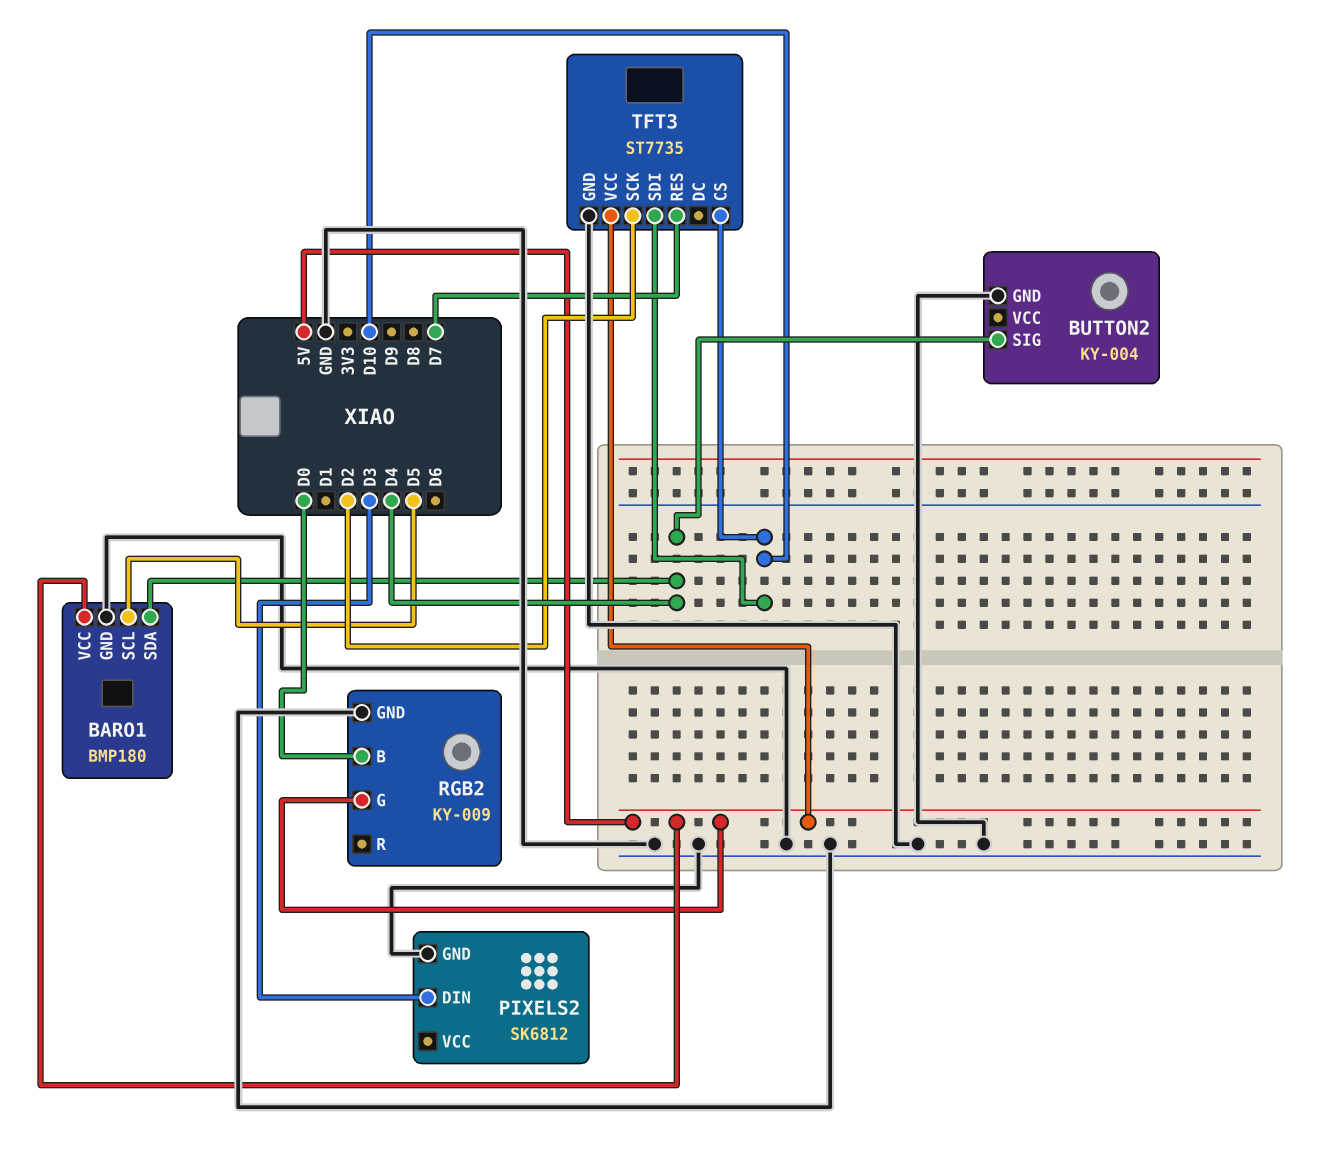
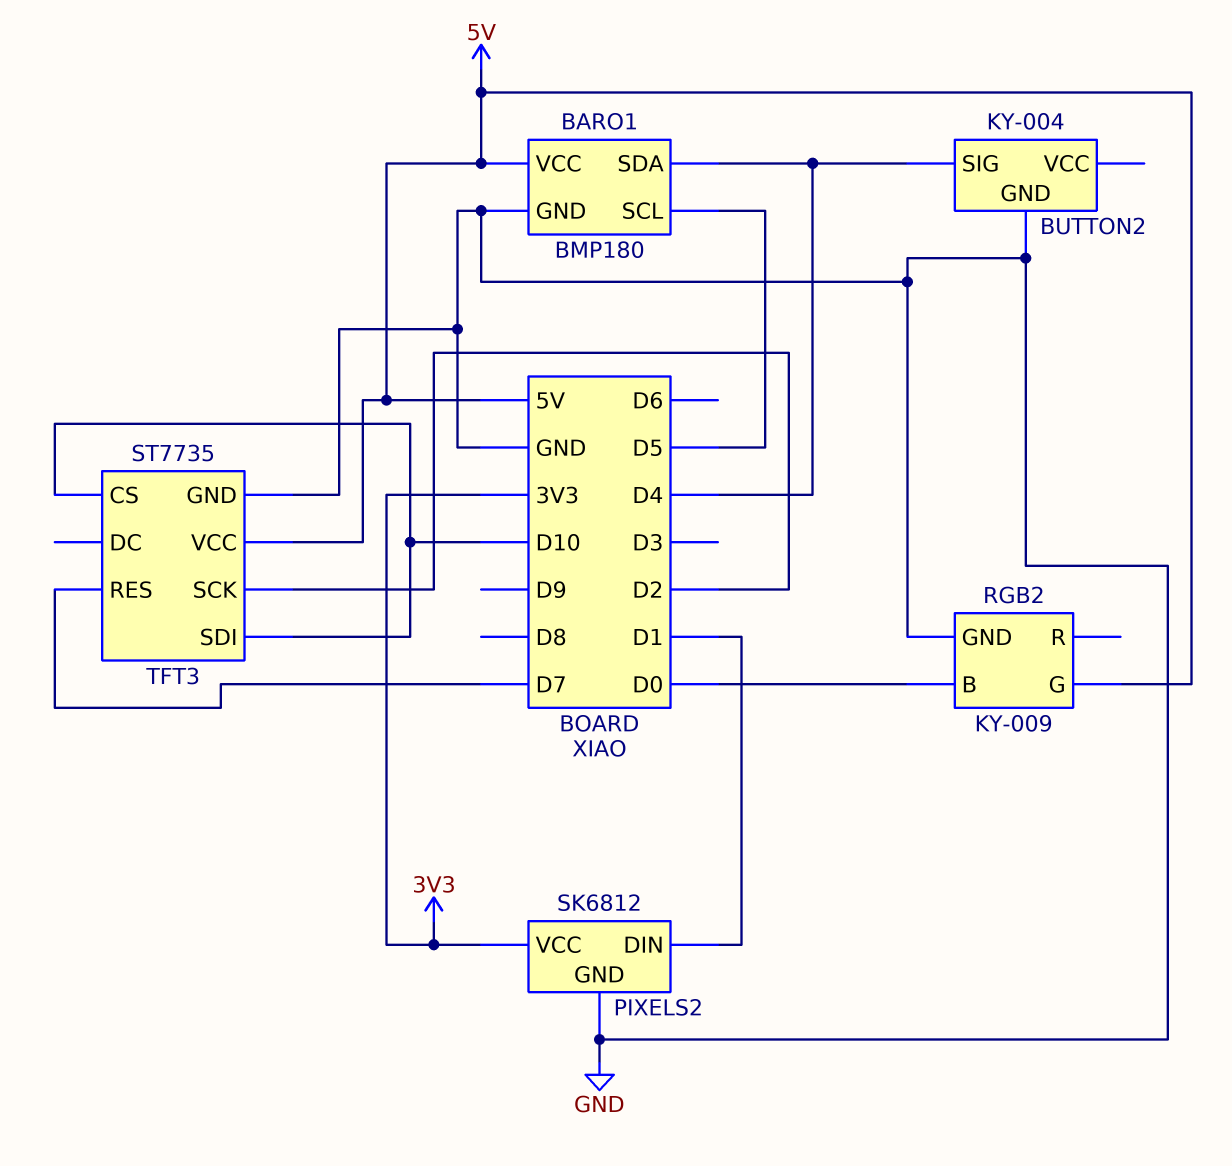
PIXELS2 pin DIN: D3 -> D1
PIXELS2 pin VCC: none -> 3V3

